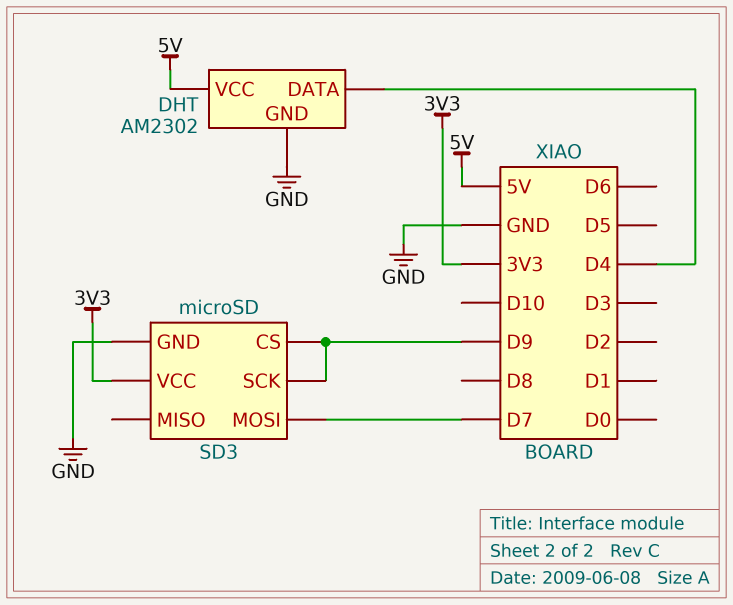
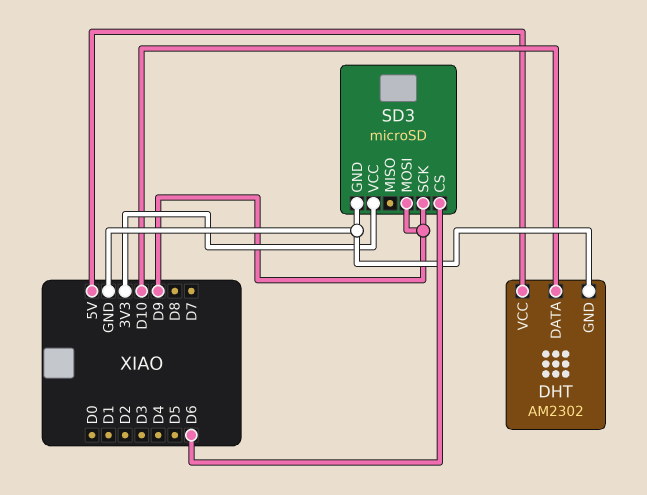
DHT pin DATA: D4 -> D10
SD3 pin CS: D9 -> D6
SD3 pin MOSI: D7 -> D9

